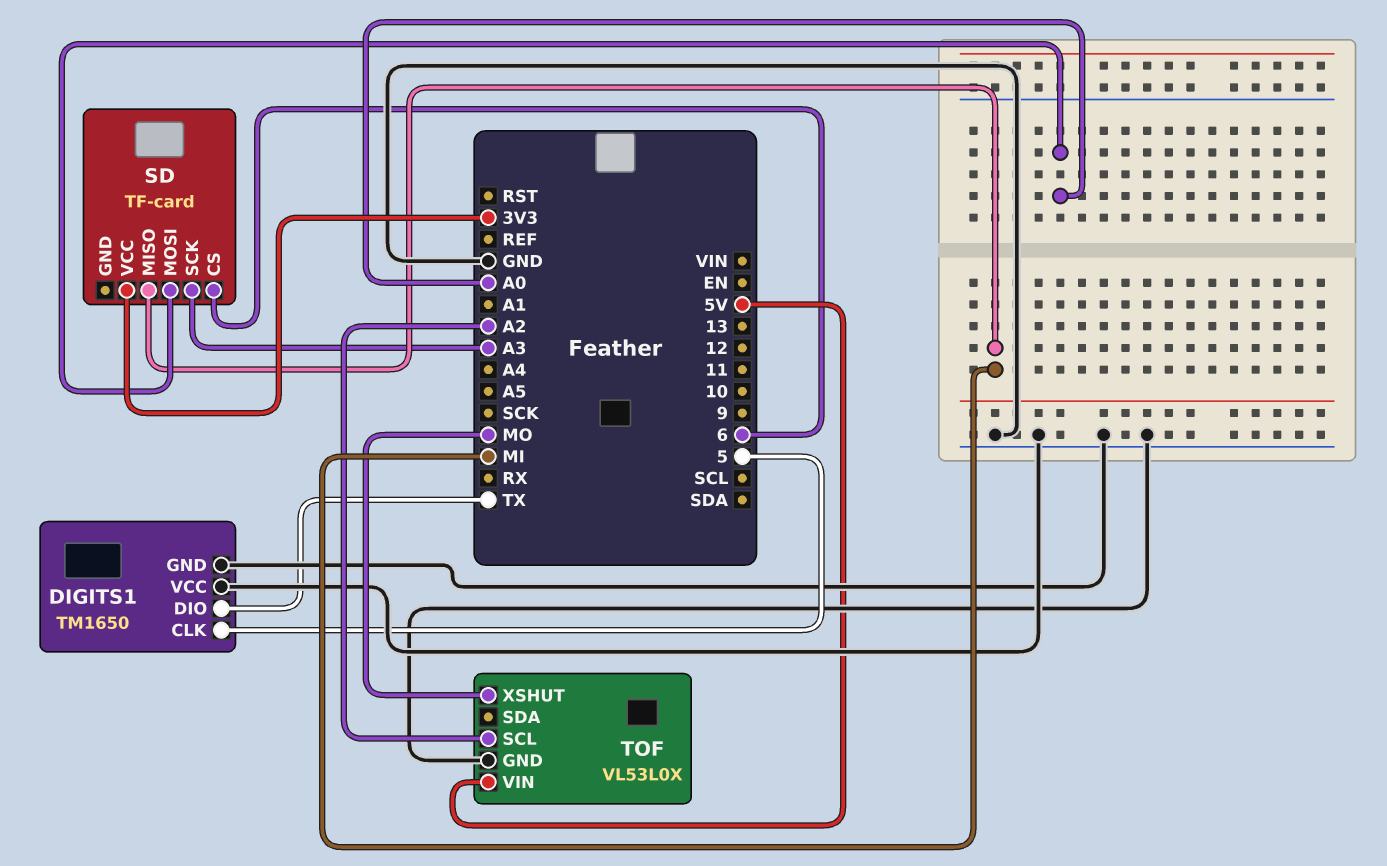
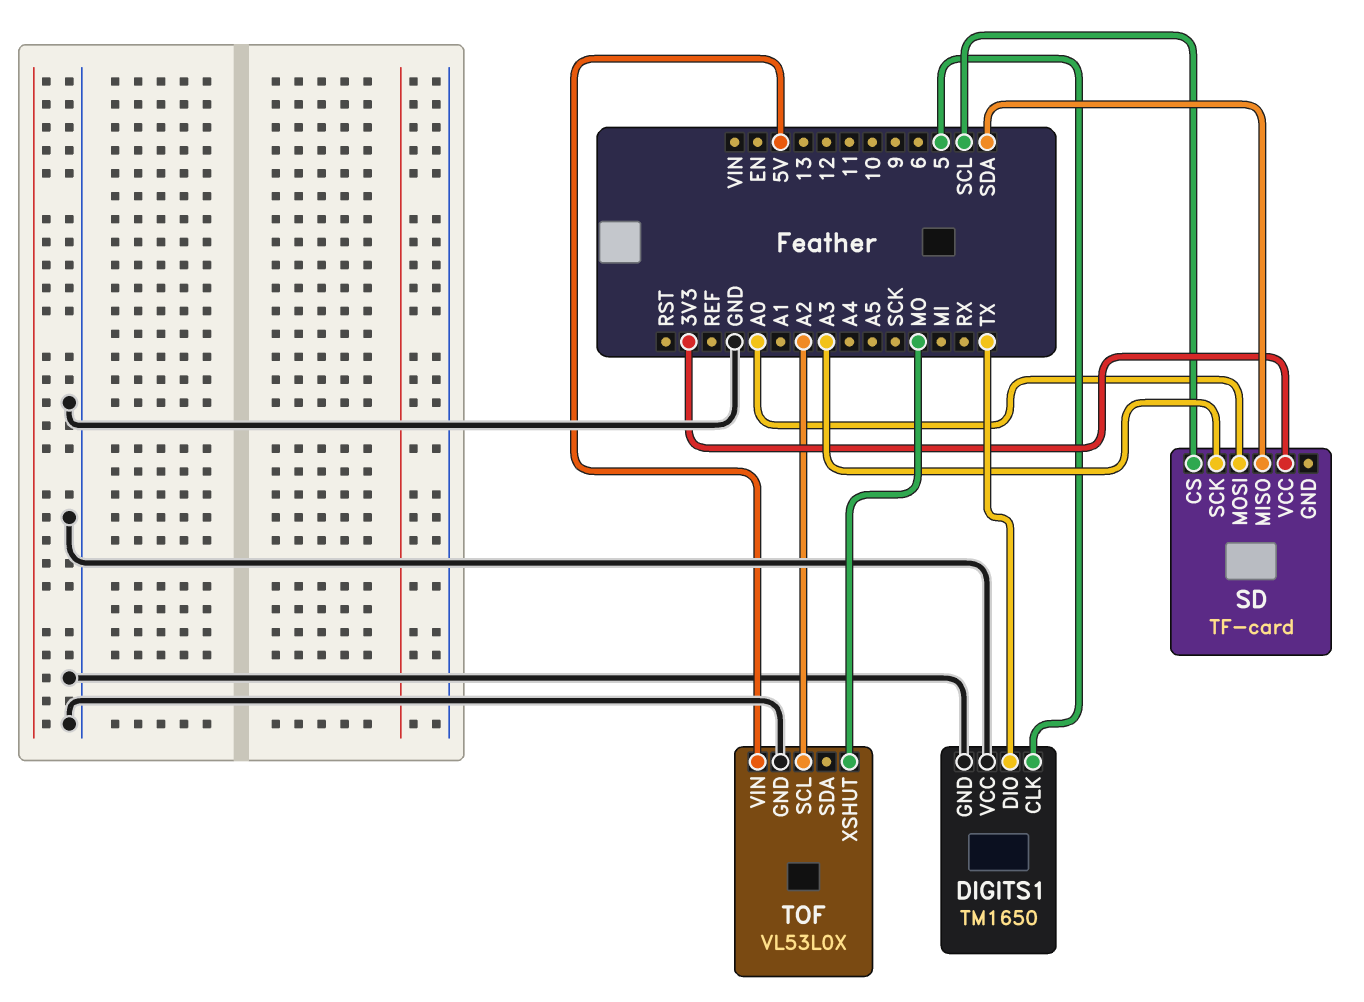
SD pin CS: 6 -> SCL
SD pin MISO: MI -> SDA

